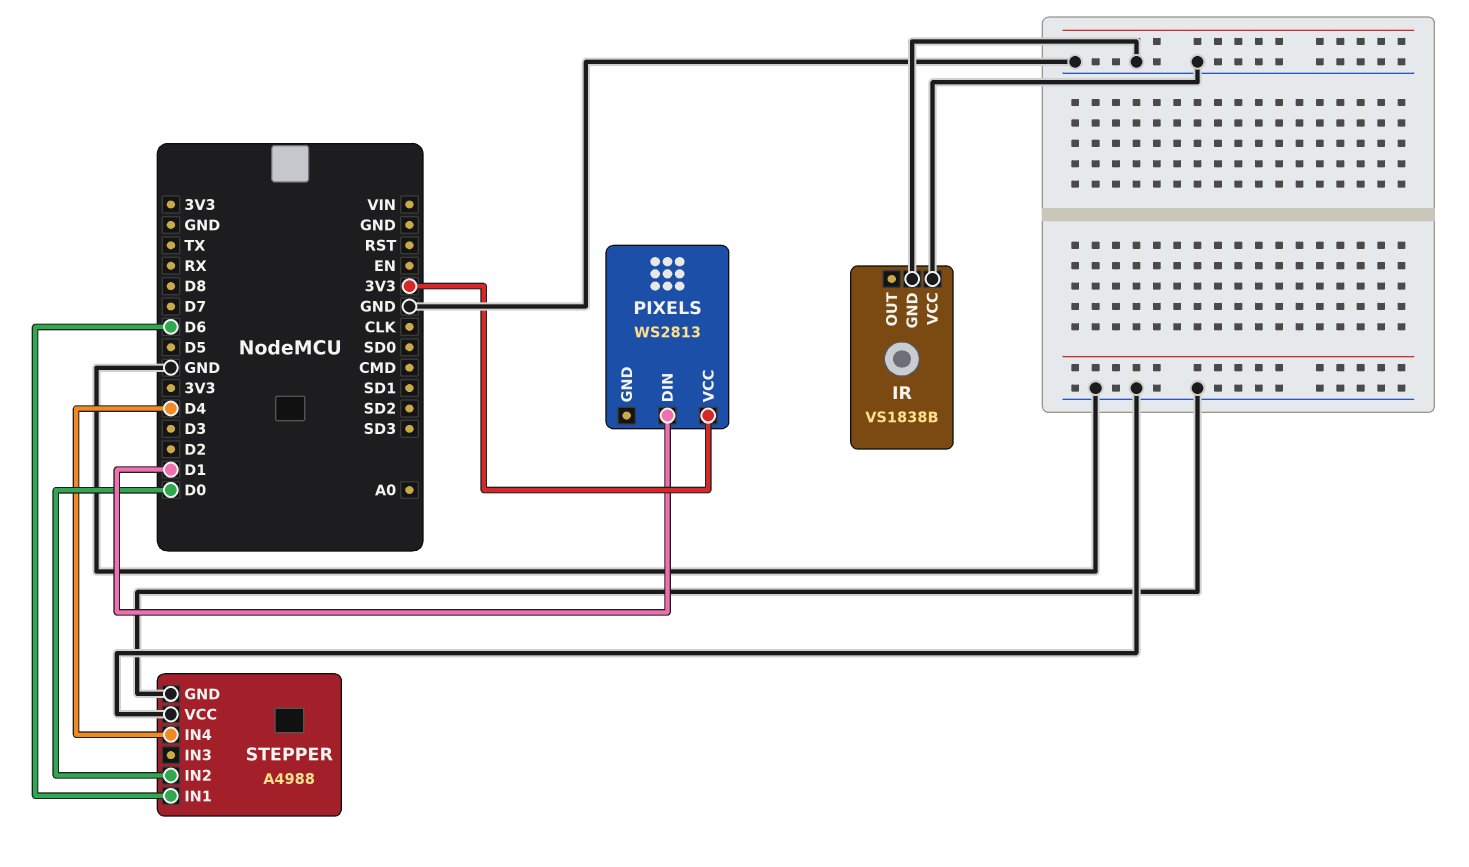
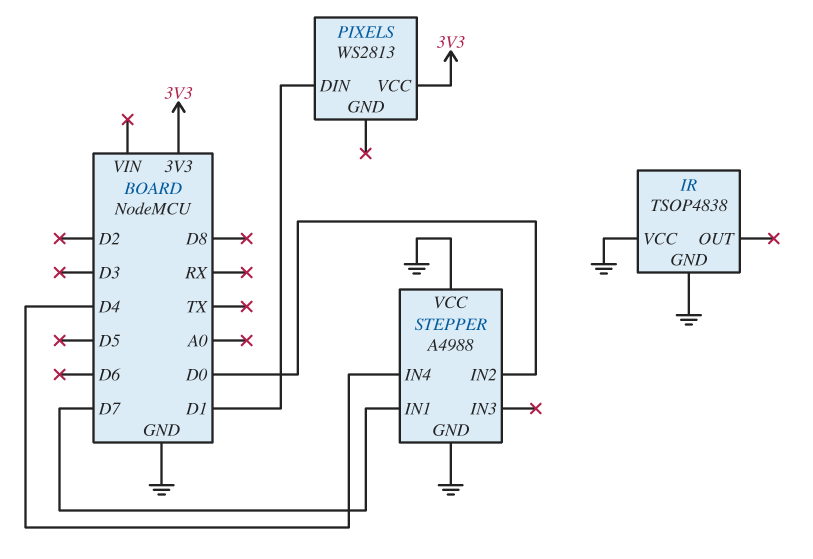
IR: VS1838B -> TSOP4838
STEPPER pin IN1: D6 -> D7

